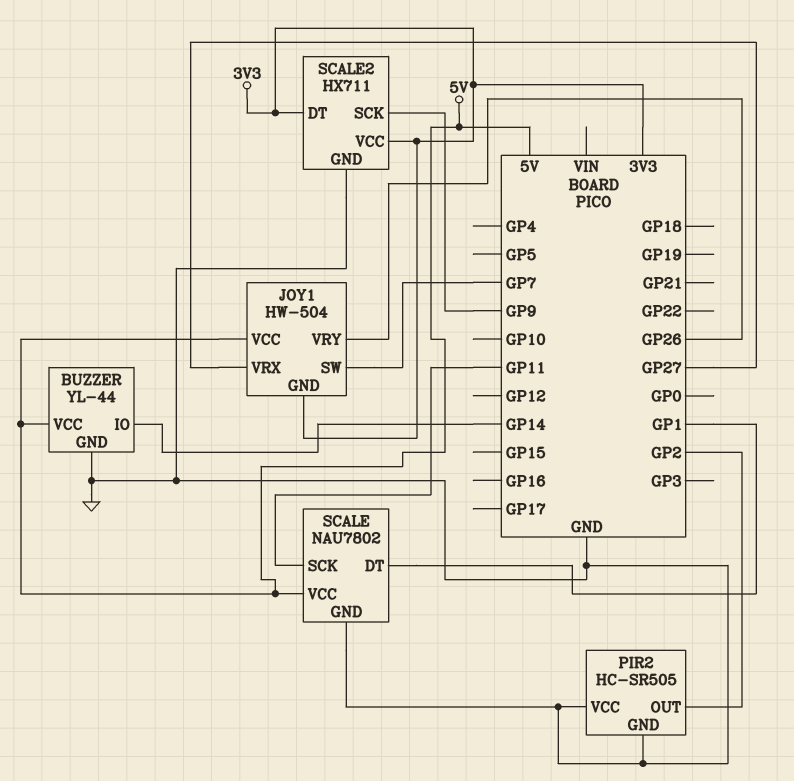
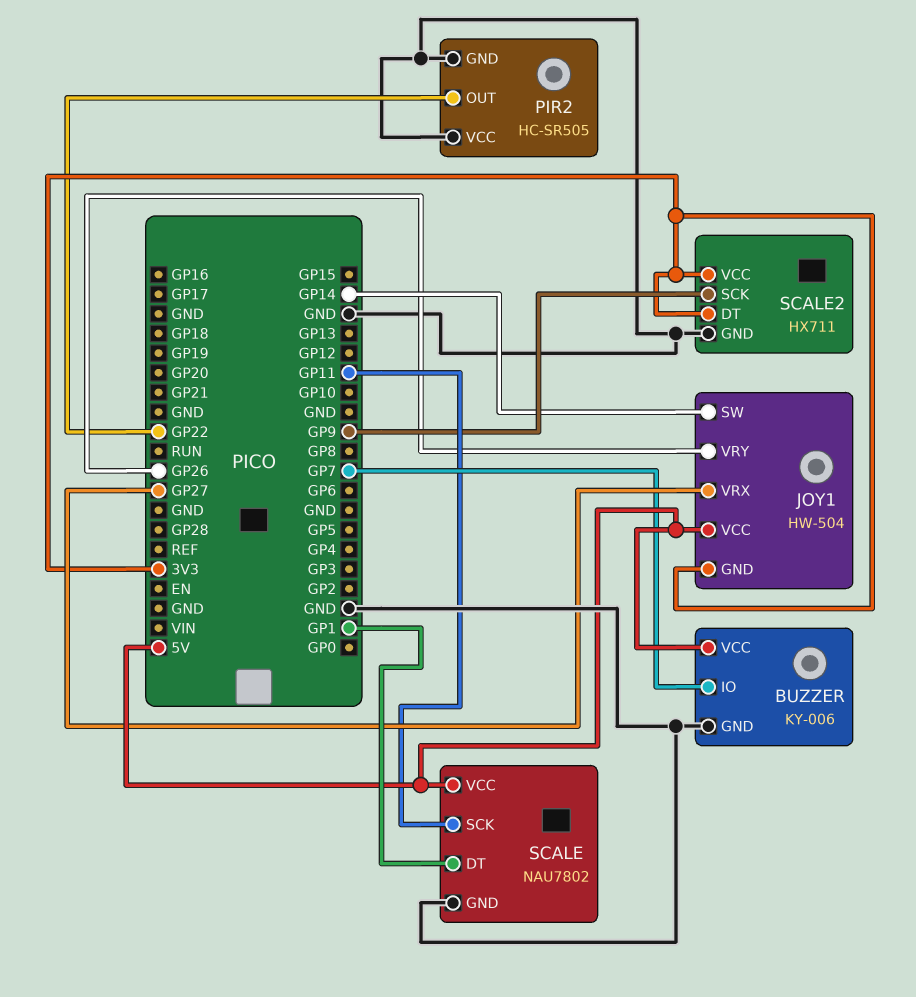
BUZZER: YL-44 -> KY-006
BUZZER pin IO: GP14 -> GP7
JOY1 pin SW: GP7 -> GP14
PIR2 pin OUT: GP2 -> GP22

